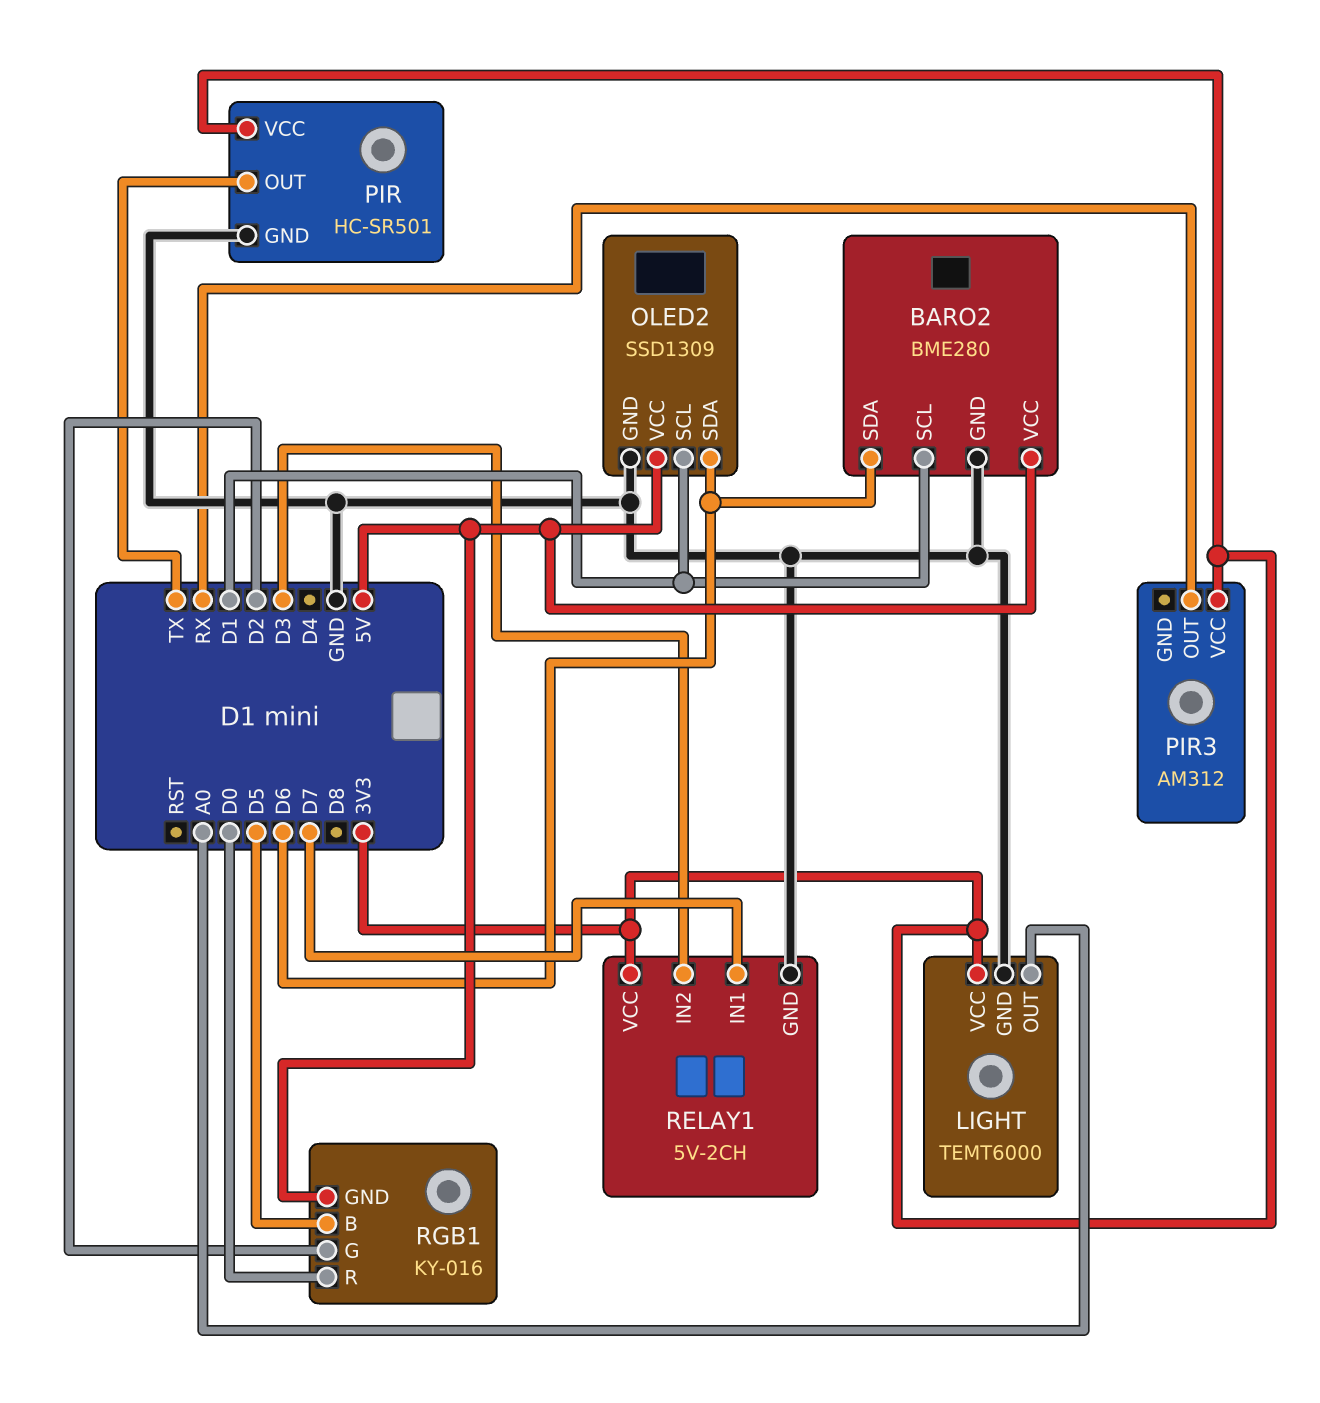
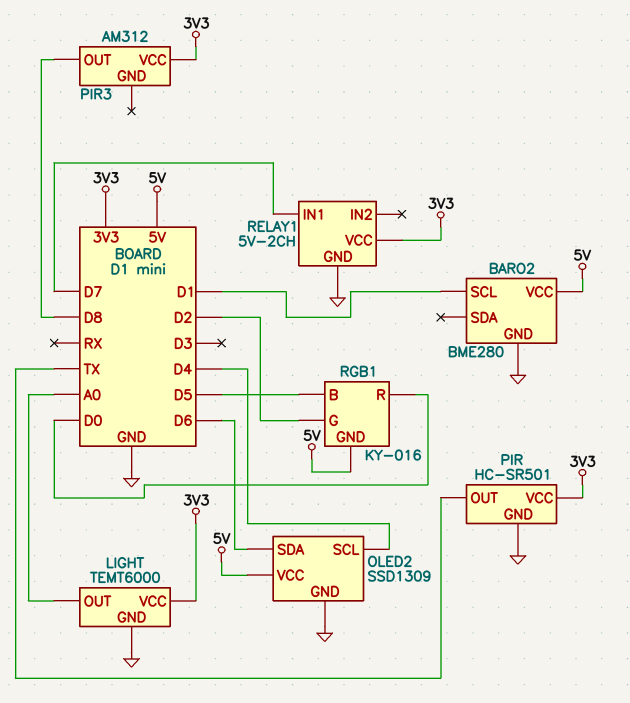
BARO2 pin SDA: D6 -> none
OLED2 pin SCL: D1 -> D4
PIR3 pin OUT: RX -> D8
RELAY1 pin IN2: D3 -> none

